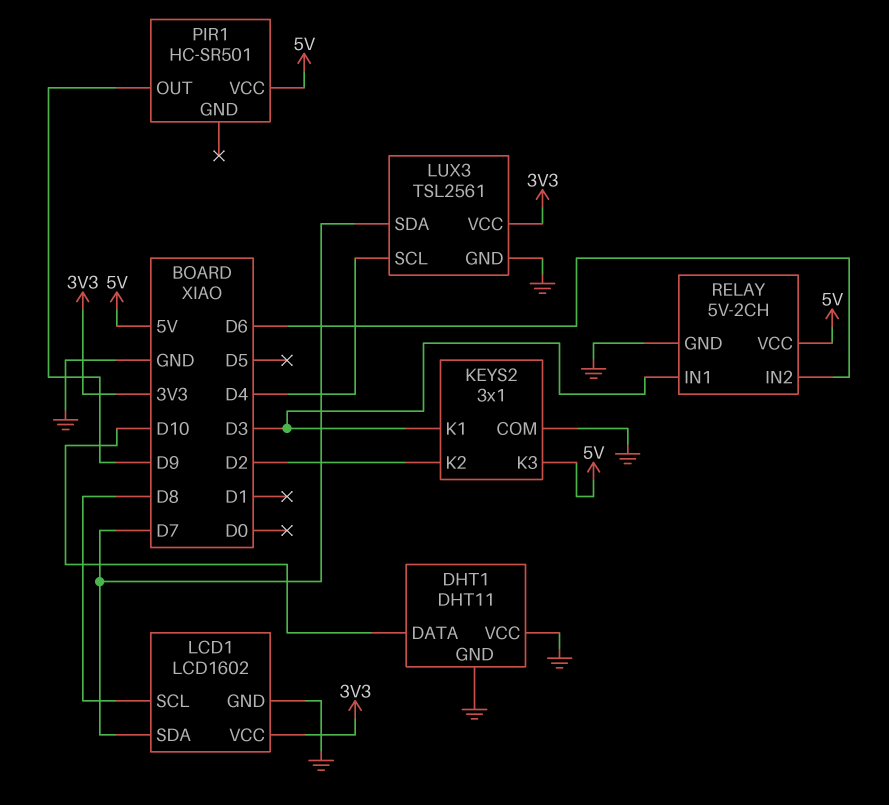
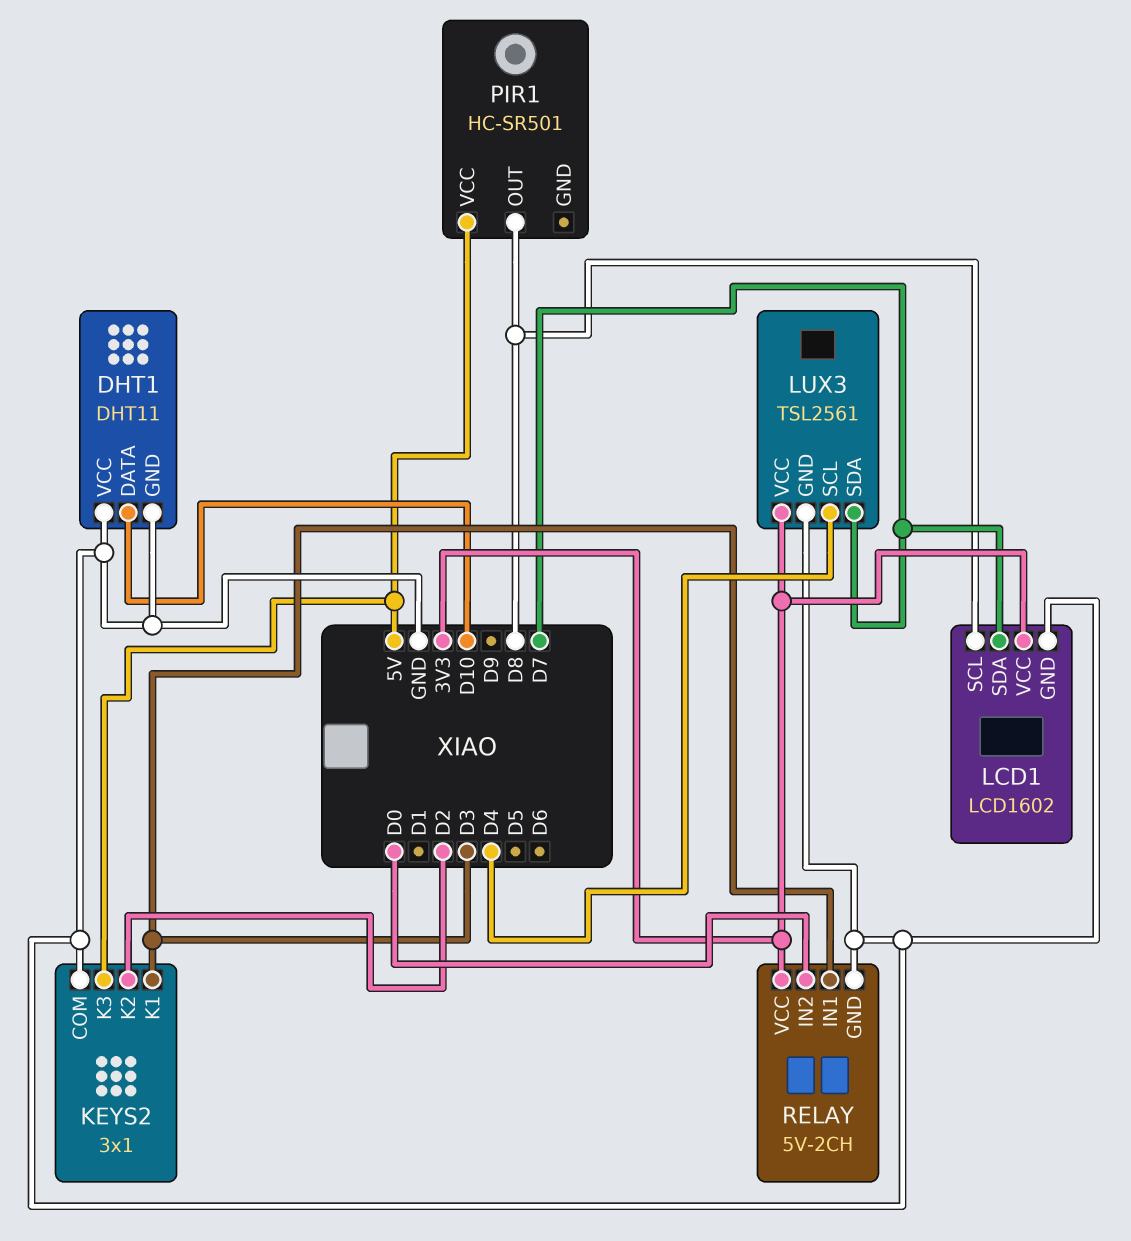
PIR1 pin OUT: D9 -> D8
RELAY pin IN2: D6 -> D0
RELAY pin VCC: 5V -> 3V3

